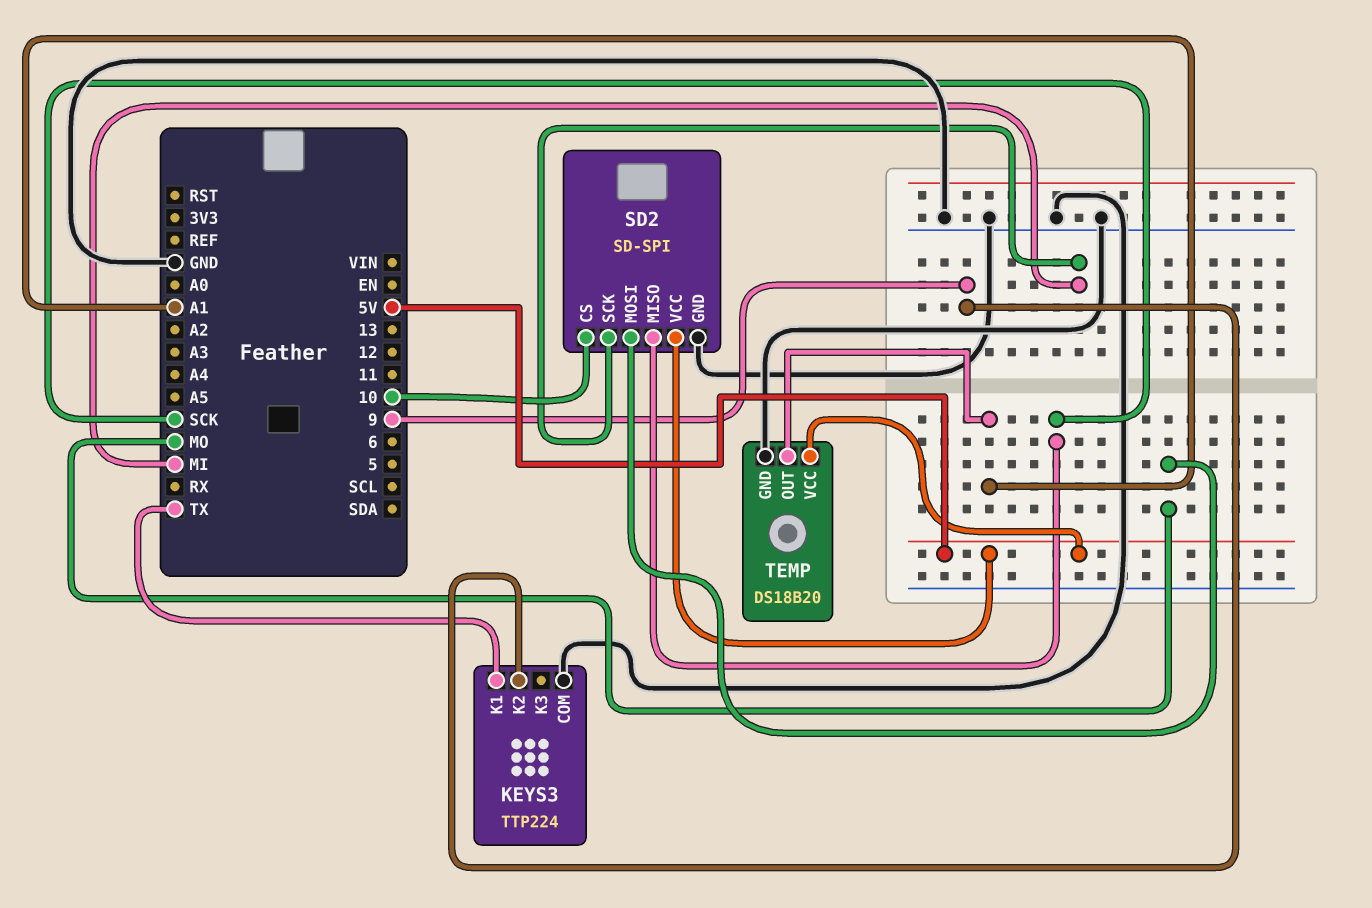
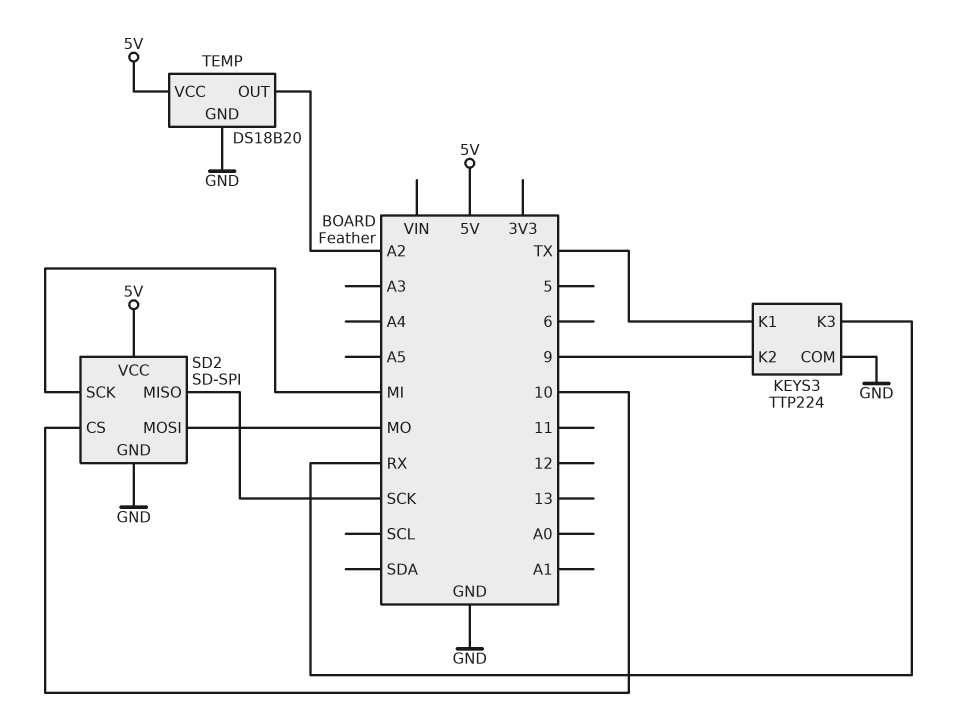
KEYS3 pin K3: none -> RX
TEMP pin OUT: A1 -> A2

